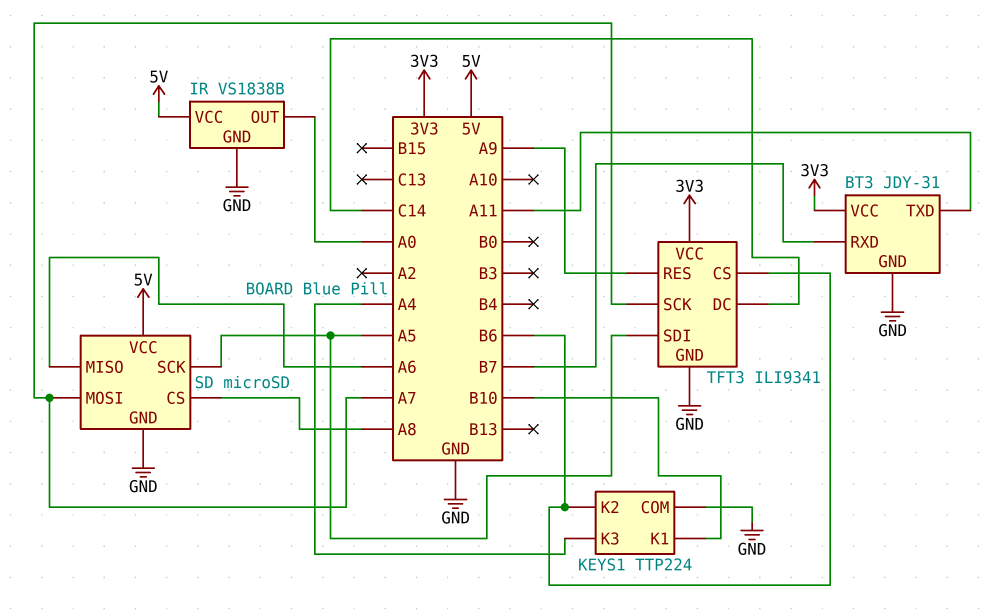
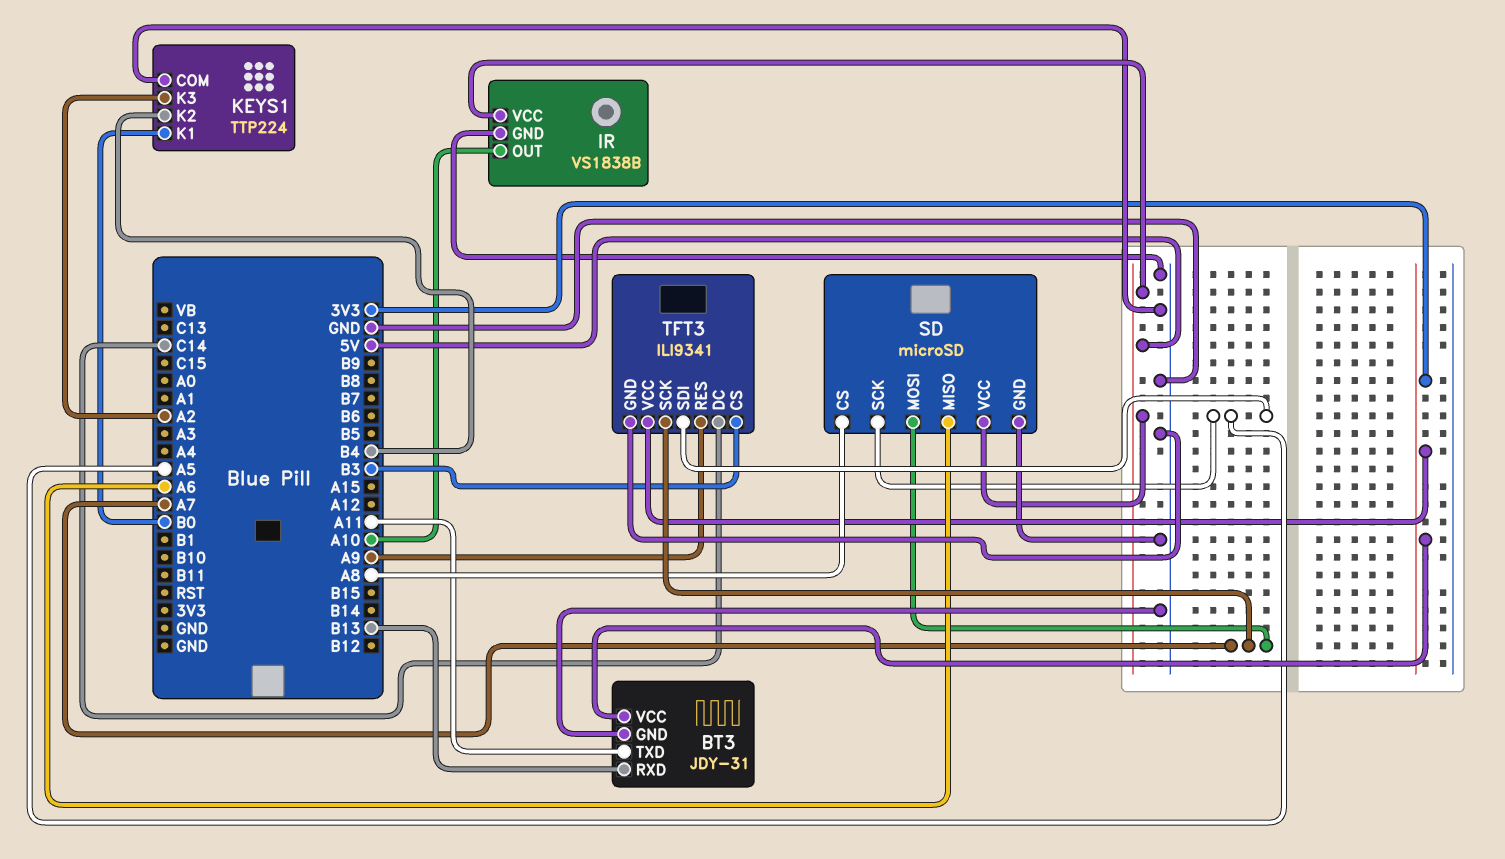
BT3 pin RXD: B7 -> B13
IR pin OUT: A0 -> A10
KEYS1 pin K1: B10 -> B0
KEYS1 pin K2: B6 -> B4
KEYS1 pin K3: A4 -> A2
TFT3 pin CS: B6 -> B3

